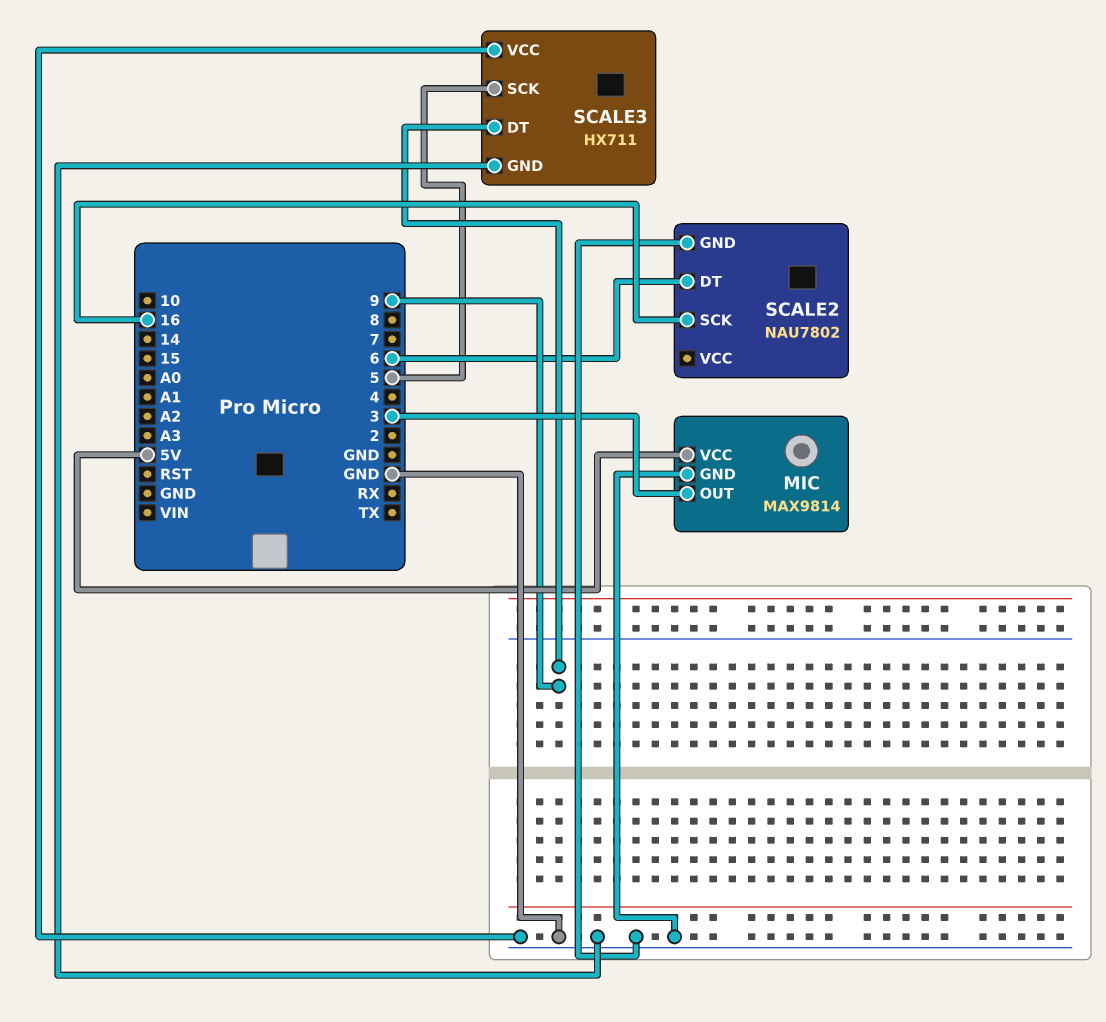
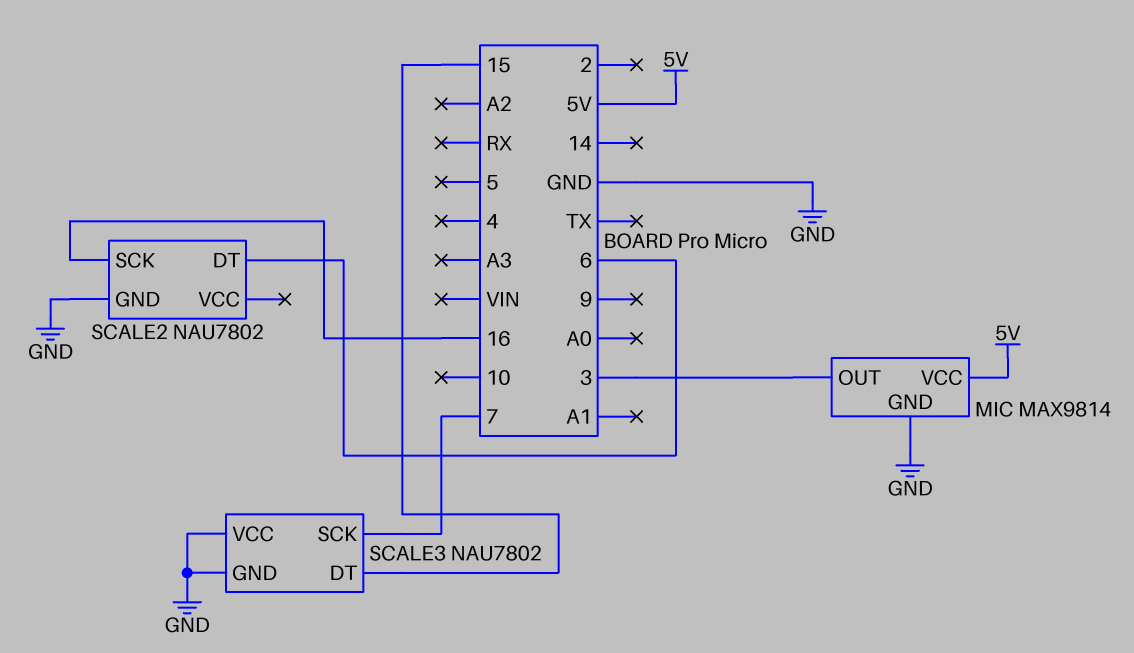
SCALE3: HX711 -> NAU7802
SCALE3 pin DT: 9 -> 15
SCALE3 pin SCK: 5 -> 7

